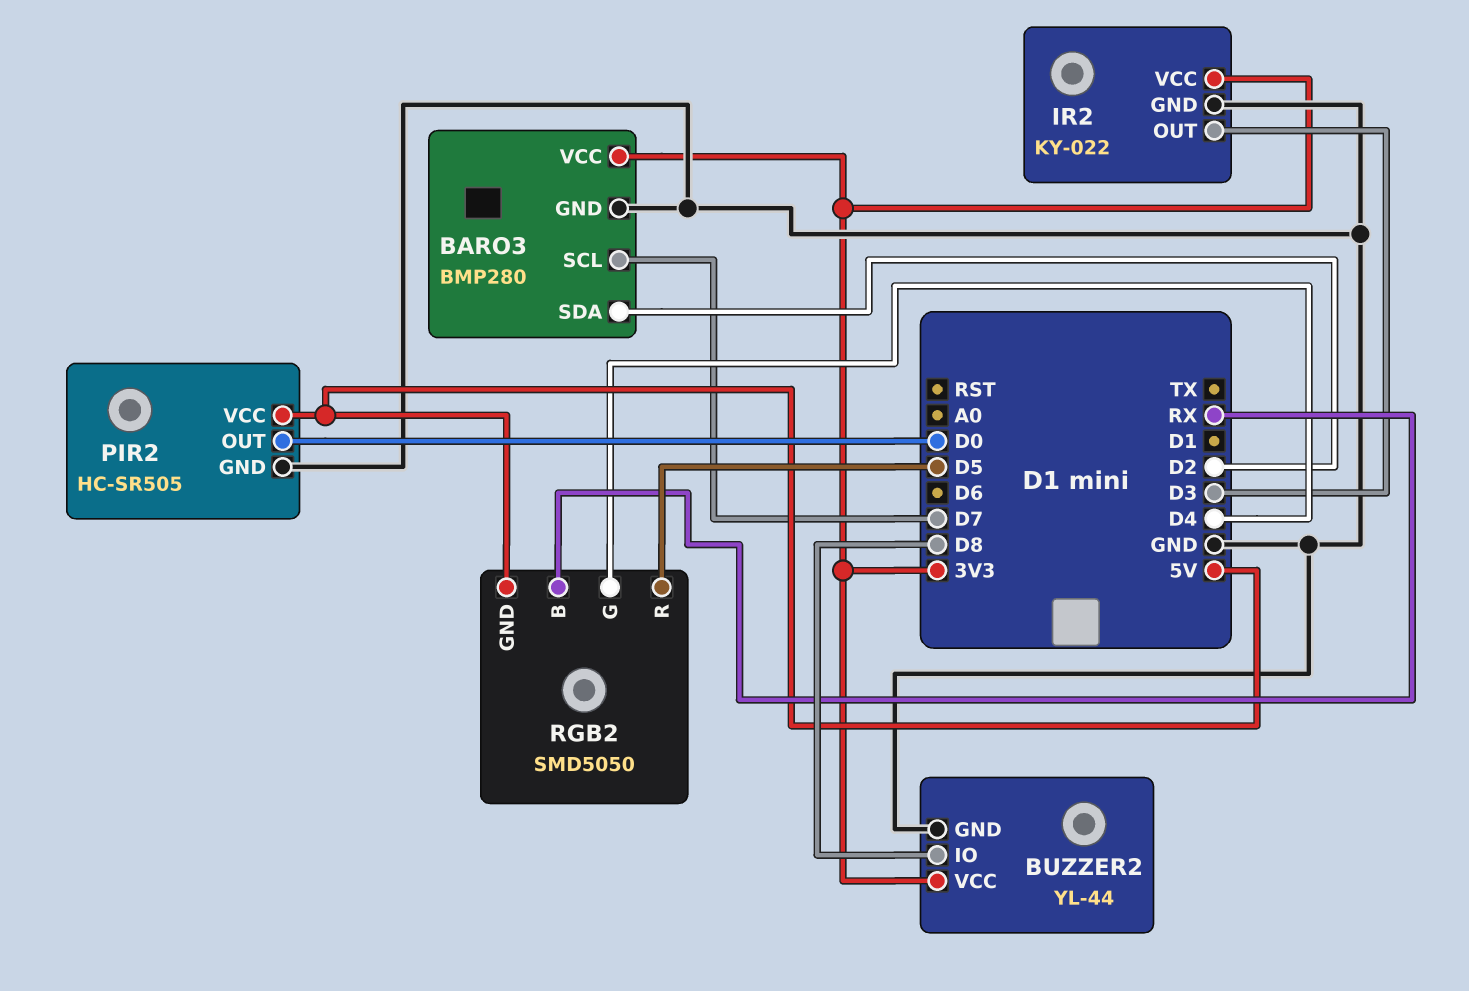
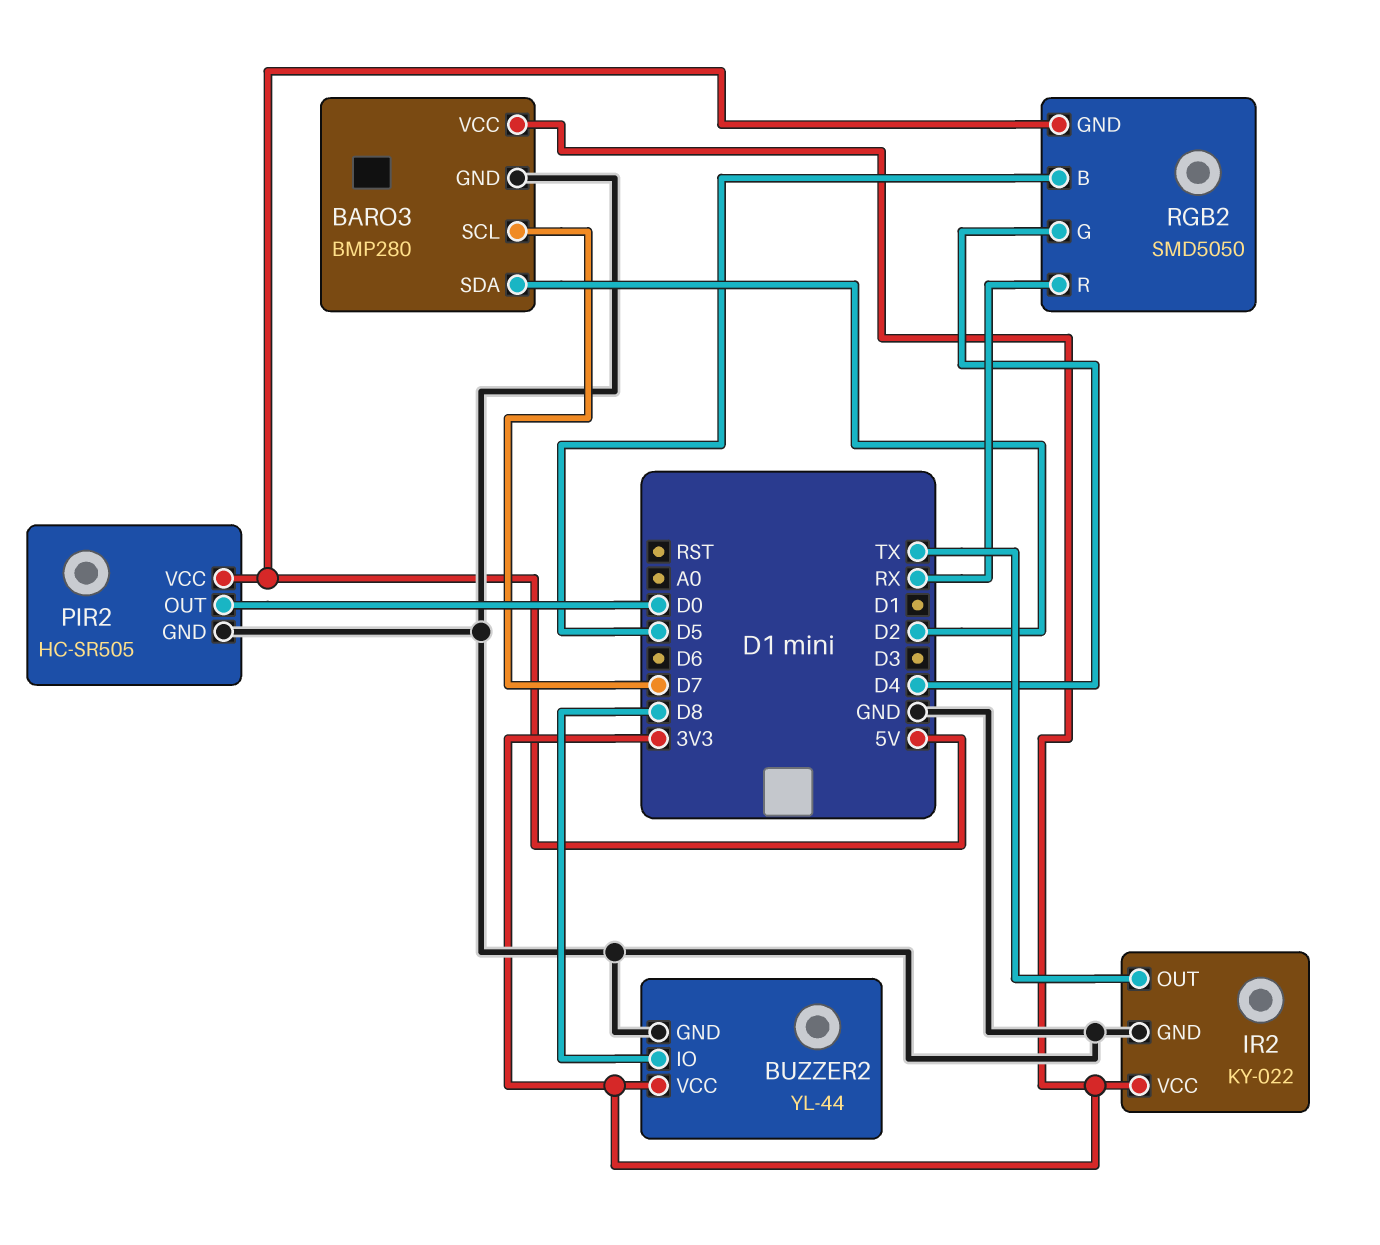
IR2 pin OUT: D3 -> TX
RGB2 pin B: RX -> D5
RGB2 pin R: D5 -> RX

